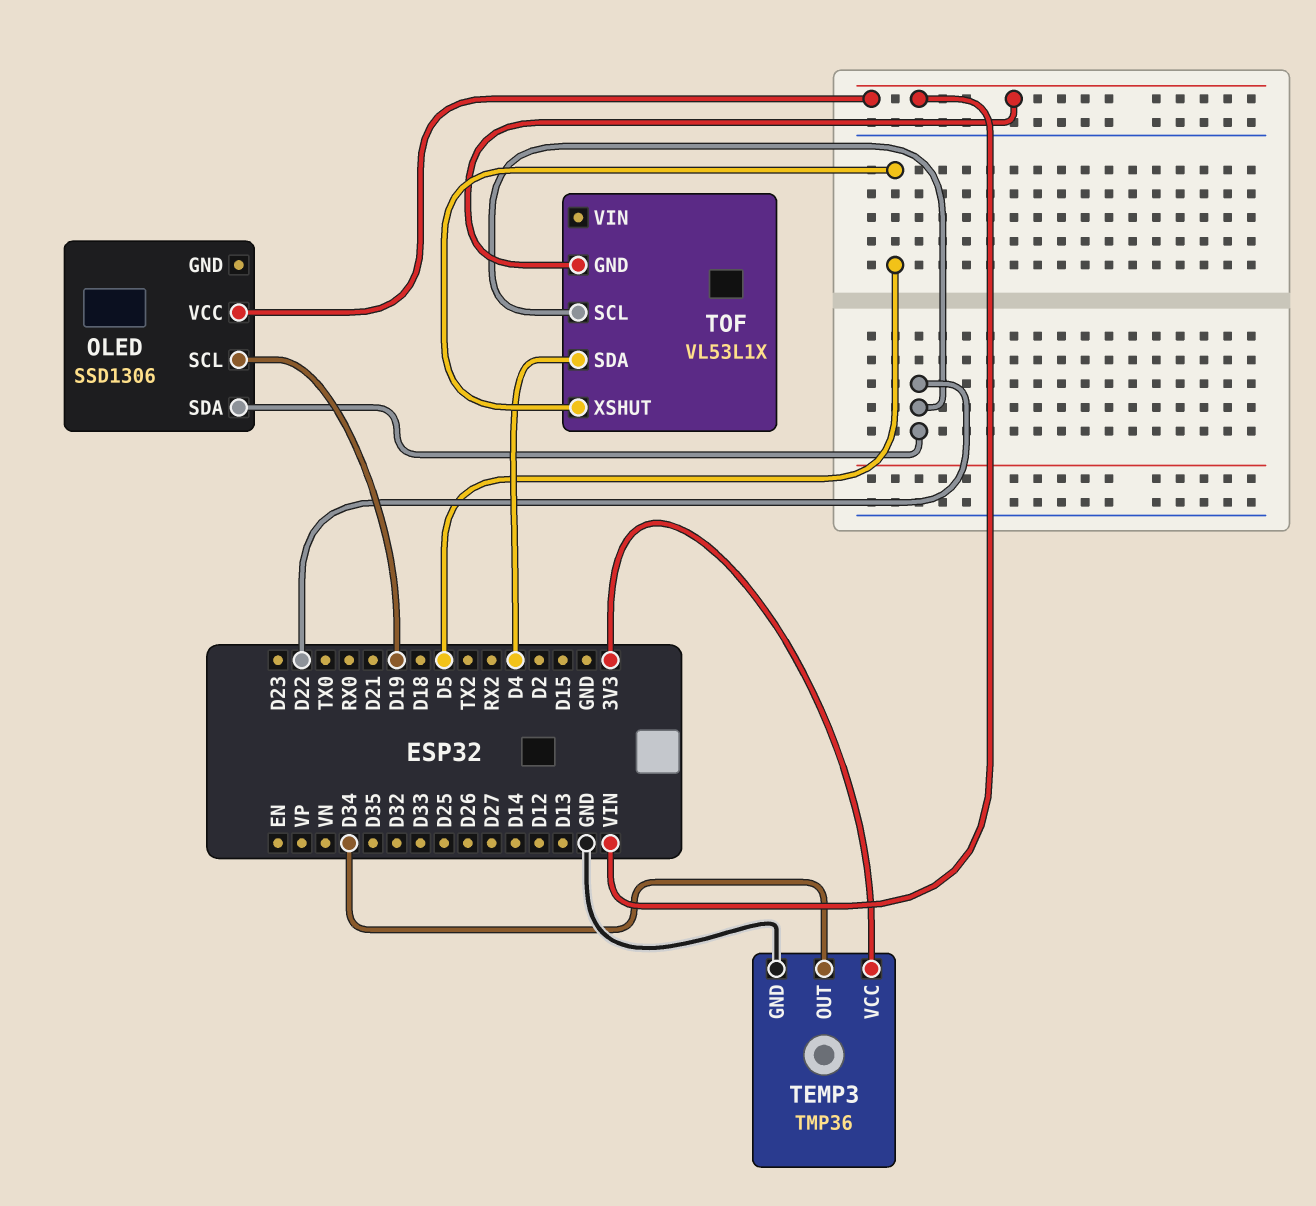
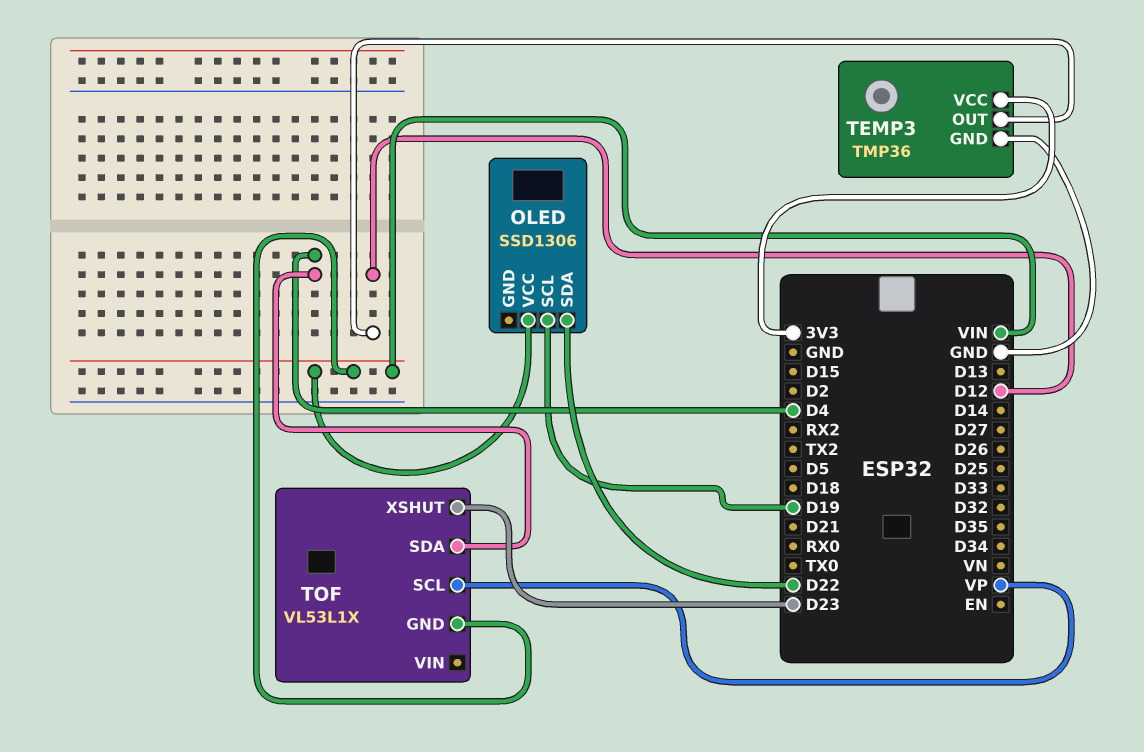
TEMP3 pin OUT: D34 -> D12
TOF pin SCL: D22 -> VP
TOF pin XSHUT: D5 -> D23

